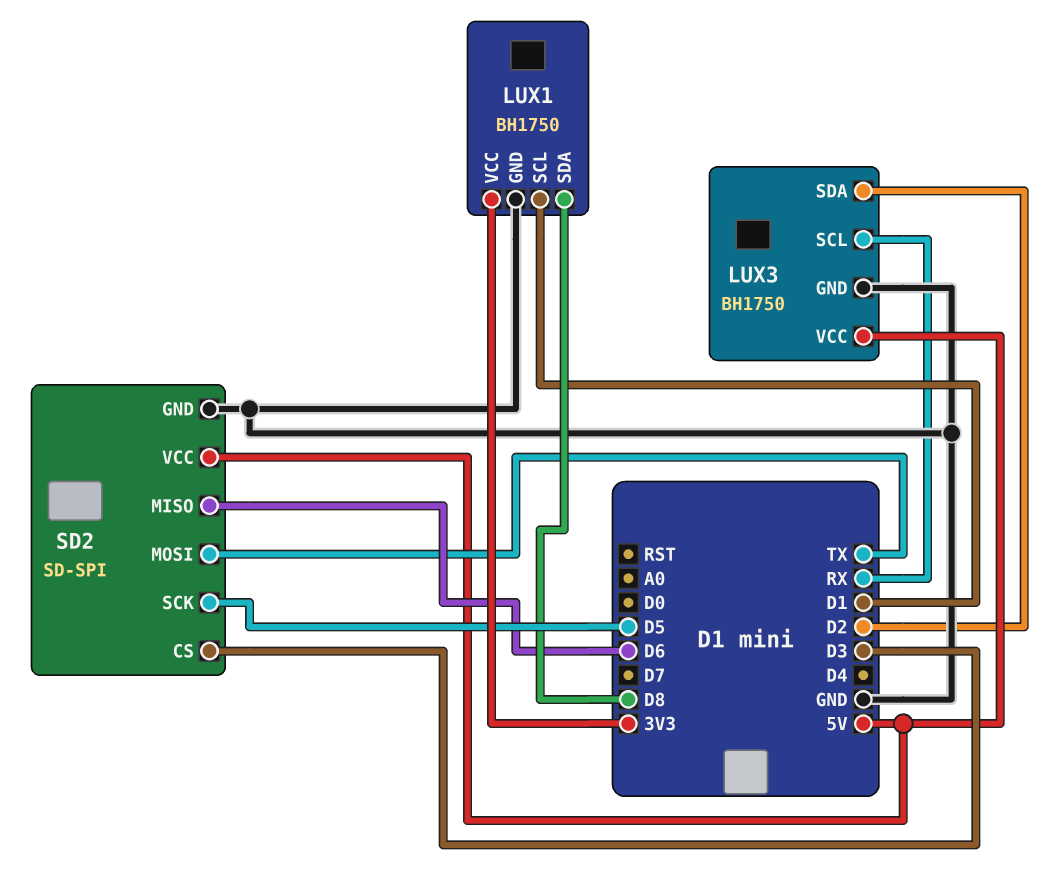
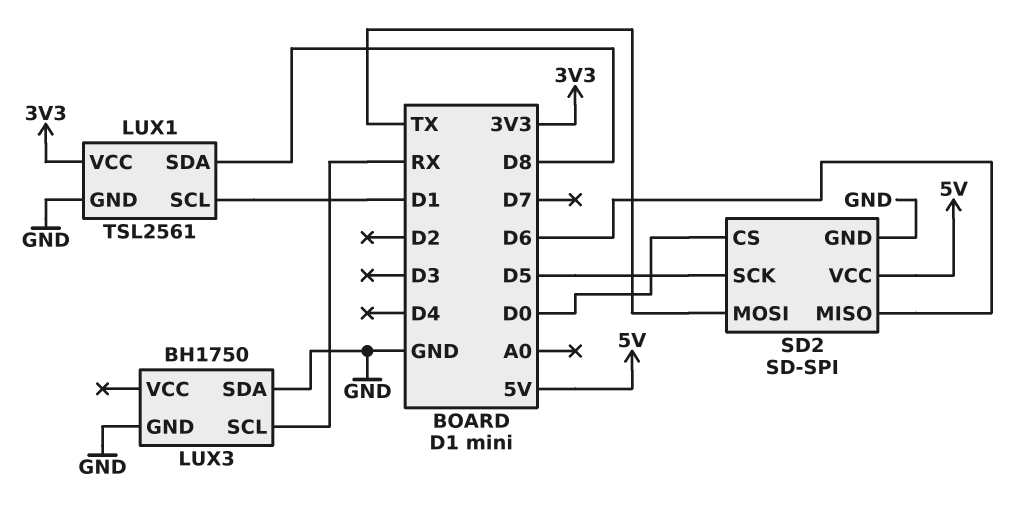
LUX1: BH1750 -> TSL2561
LUX3 pin SDA: D2 -> GND
LUX3 pin VCC: 5V -> none
SD2 pin CS: D3 -> D0

